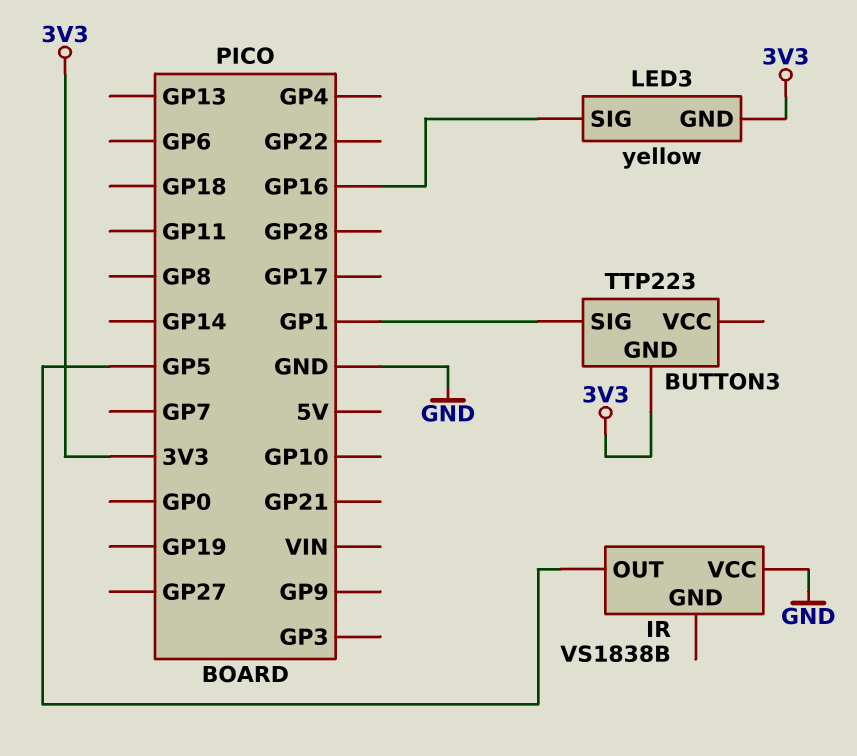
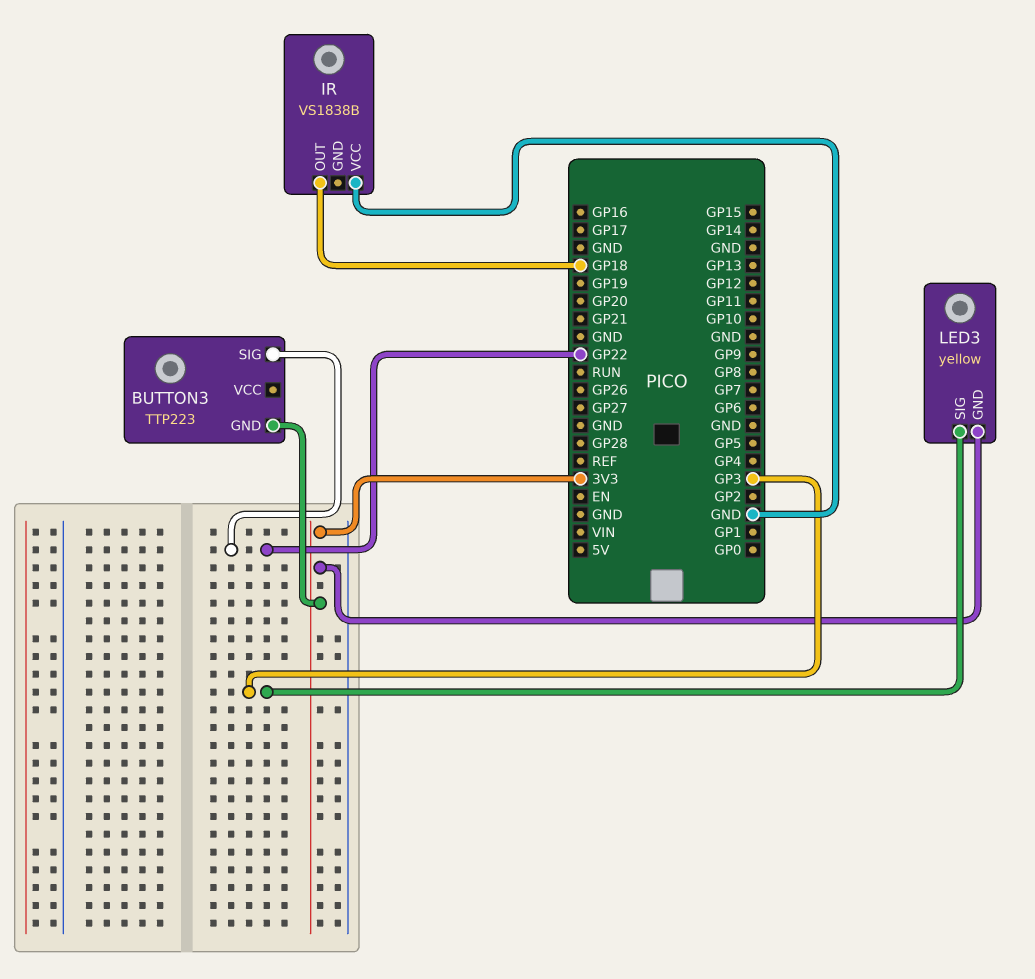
BUTTON3 pin SIG: GP1 -> GP22
IR pin OUT: GP5 -> GP18
LED3 pin SIG: GP16 -> GP3

